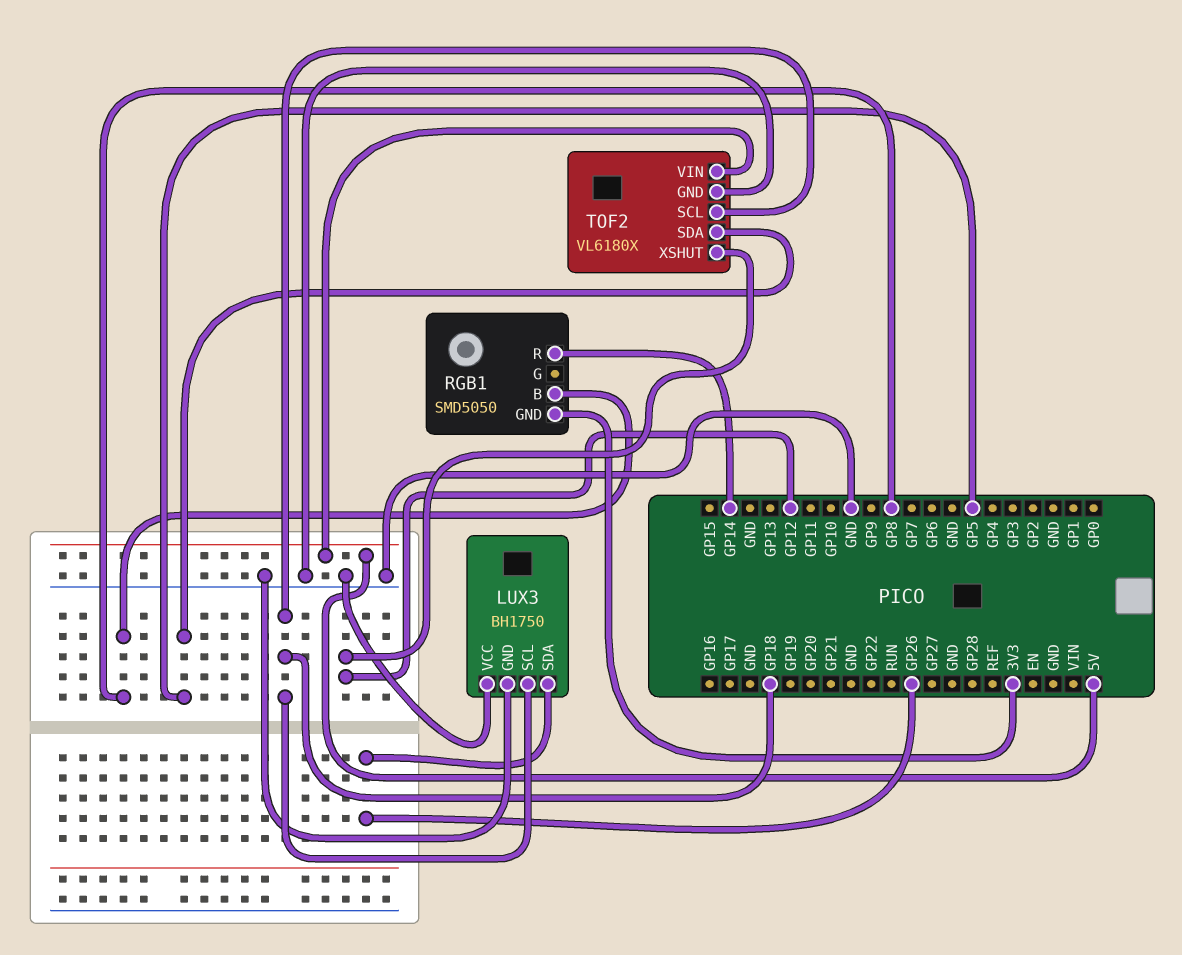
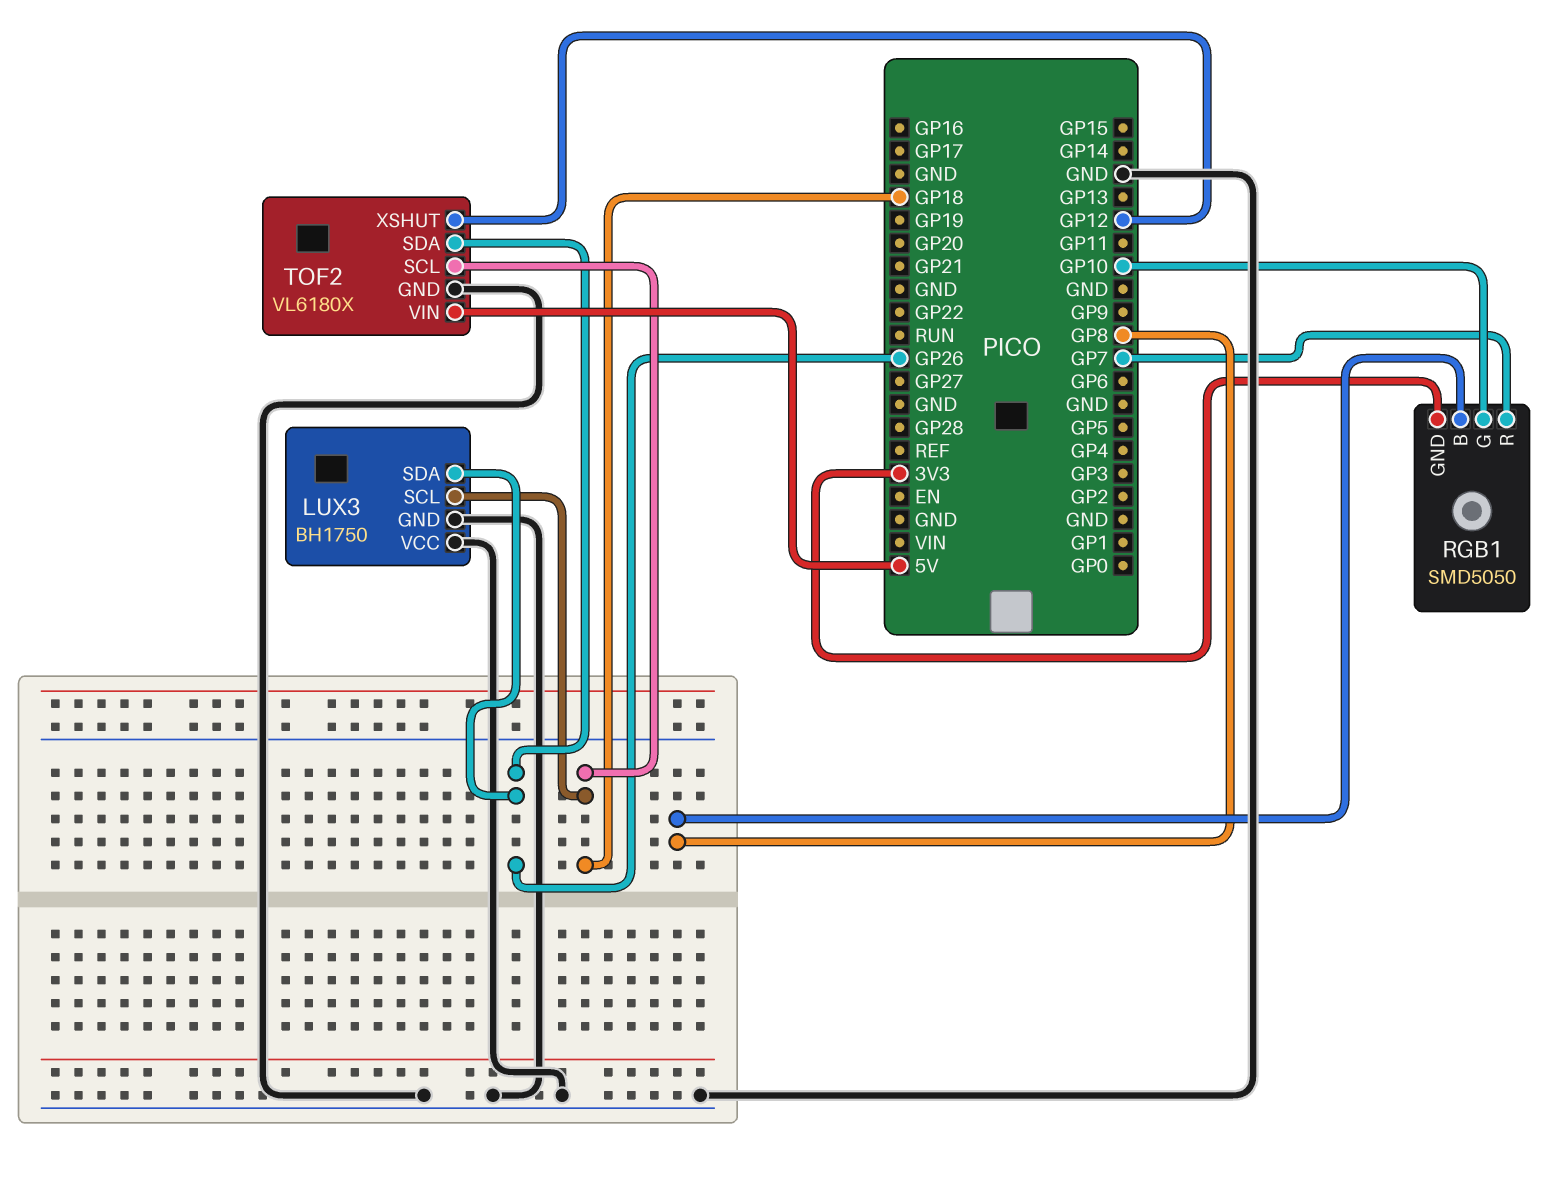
RGB1 pin G: none -> GP10
RGB1 pin R: GP14 -> GP7
TOF2 pin SDA: GP5 -> GP26

